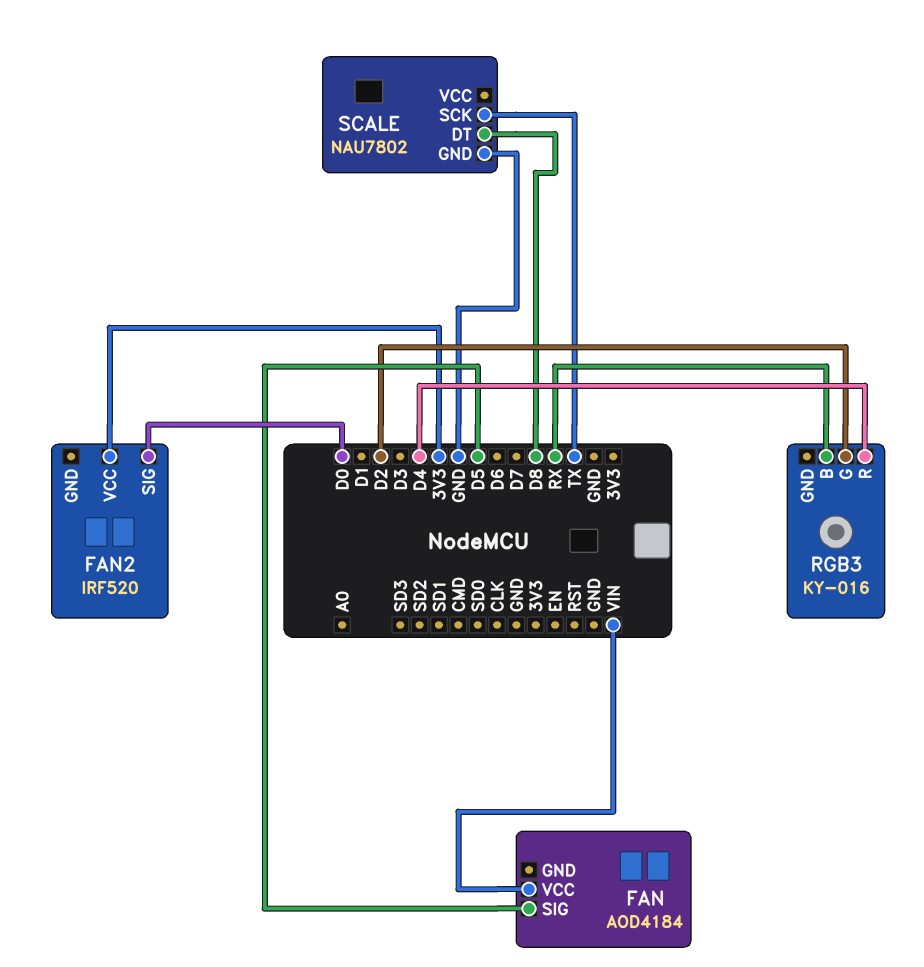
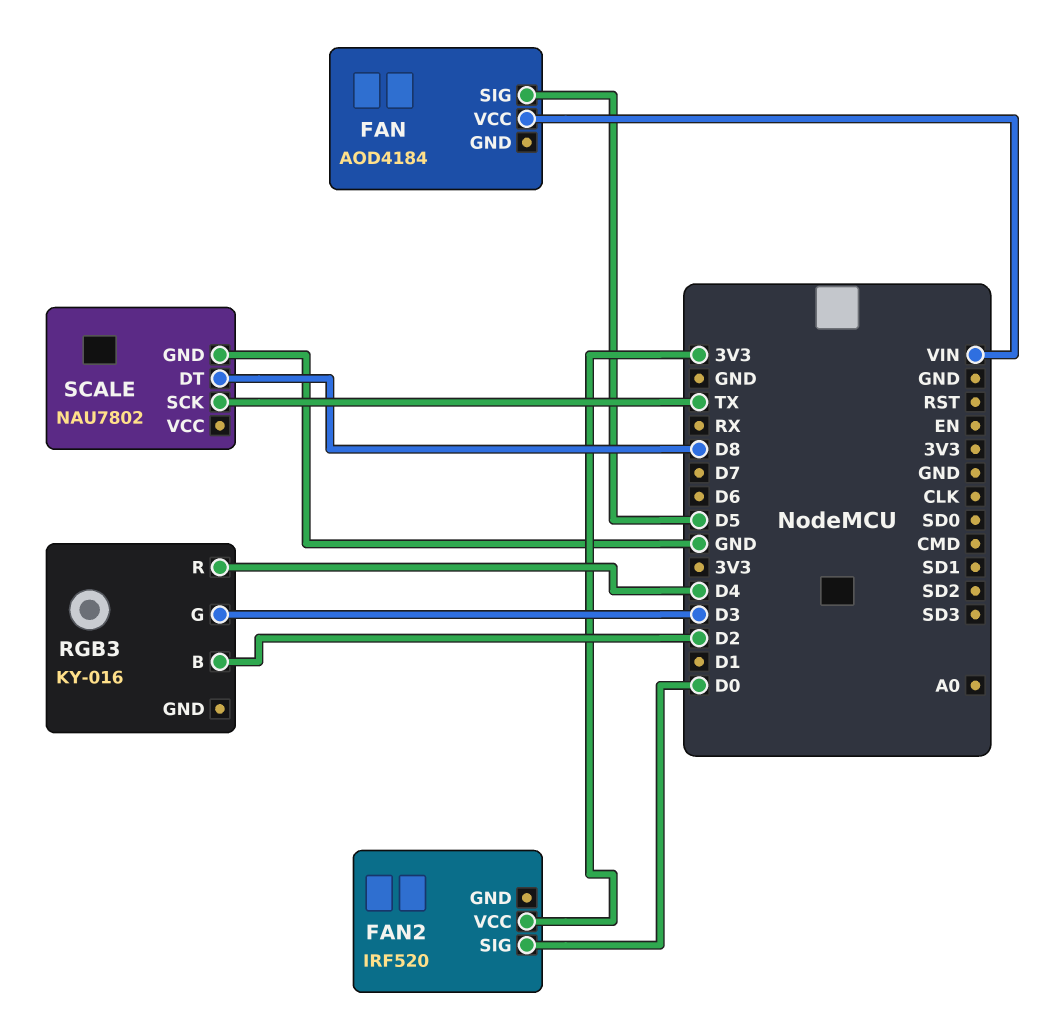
RGB3 pin B: RX -> D2
RGB3 pin G: D2 -> D3

